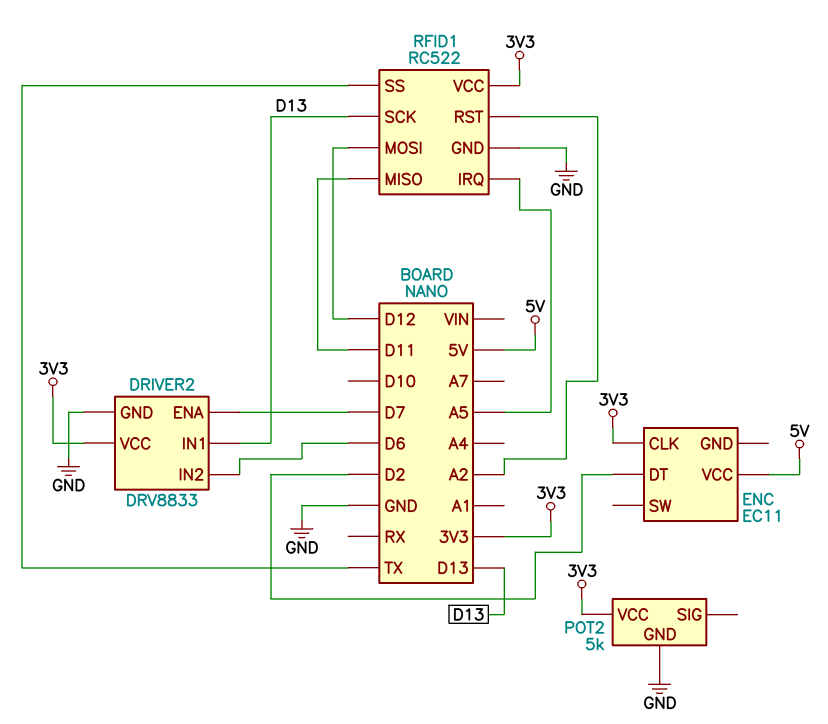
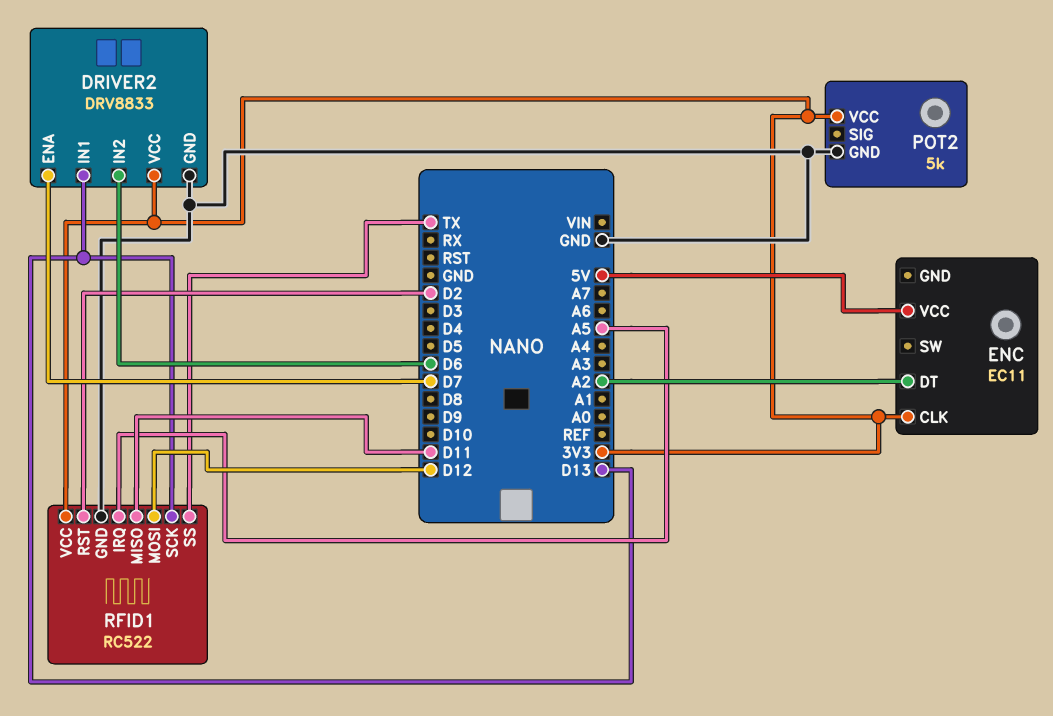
ENC pin DT: D2 -> A2
RFID1 pin RST: A2 -> D2

